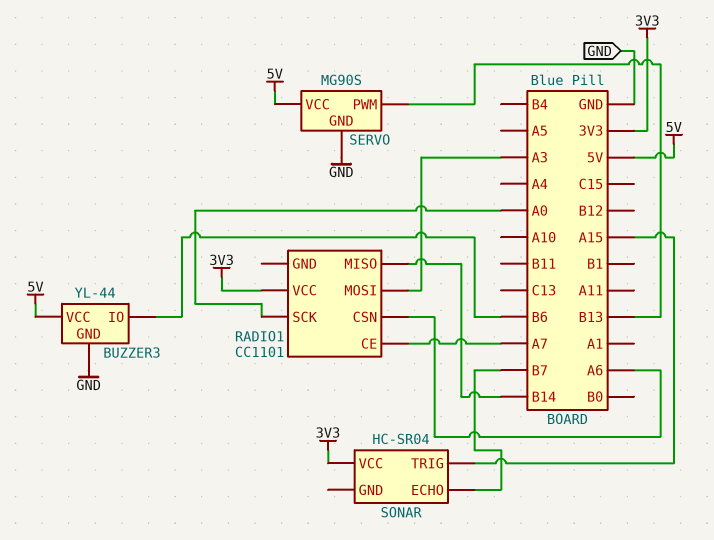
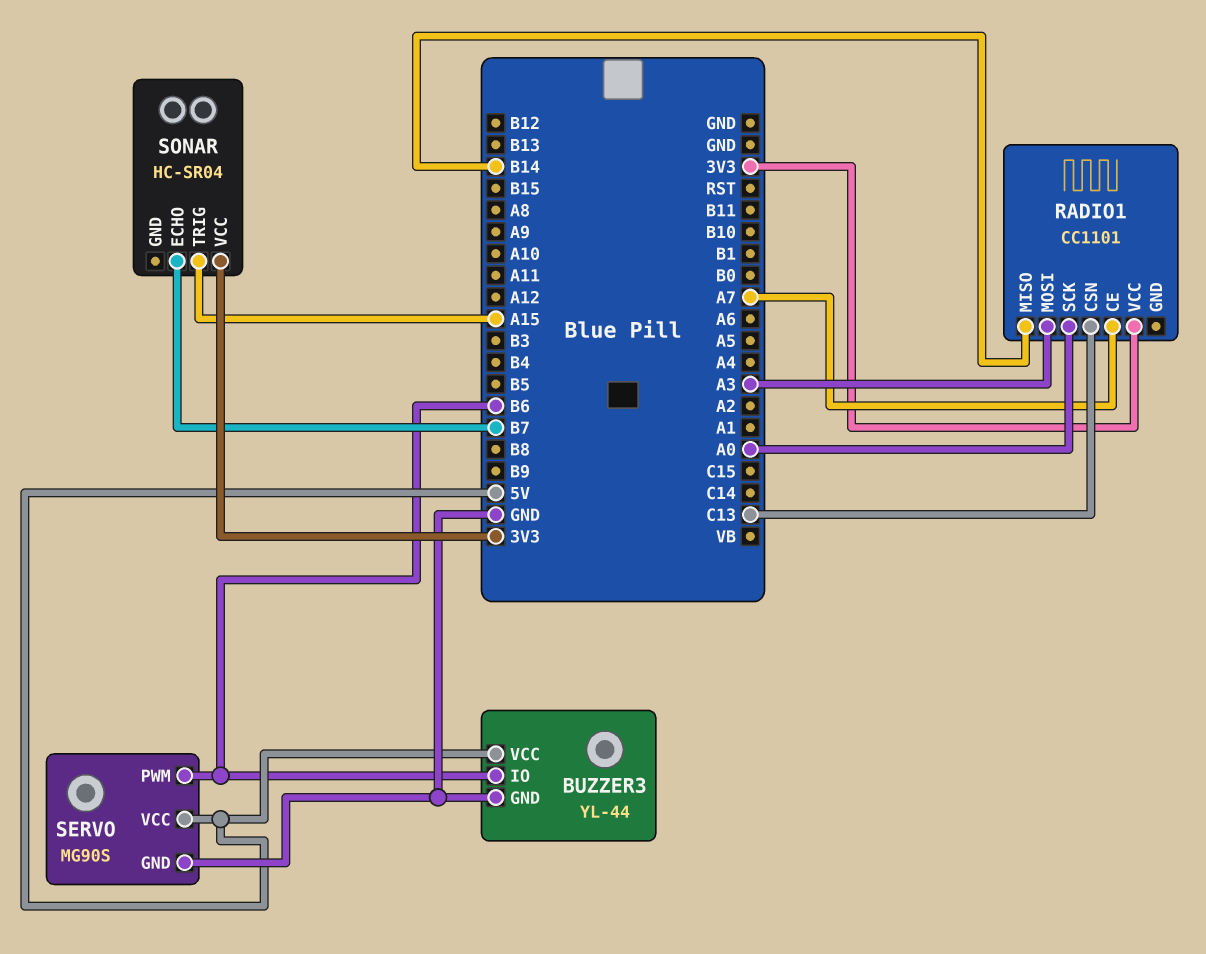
RADIO1 pin CSN: A6 -> C13
SERVO pin PWM: B13 -> B6

